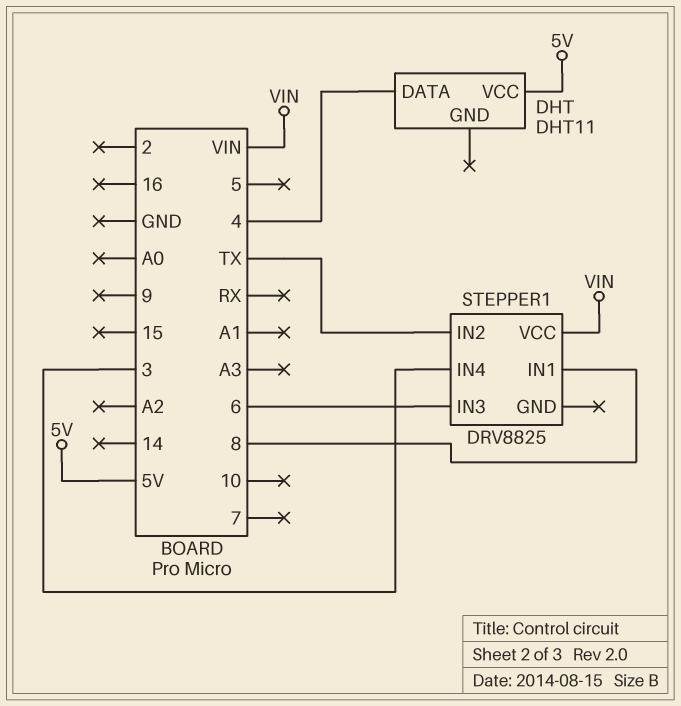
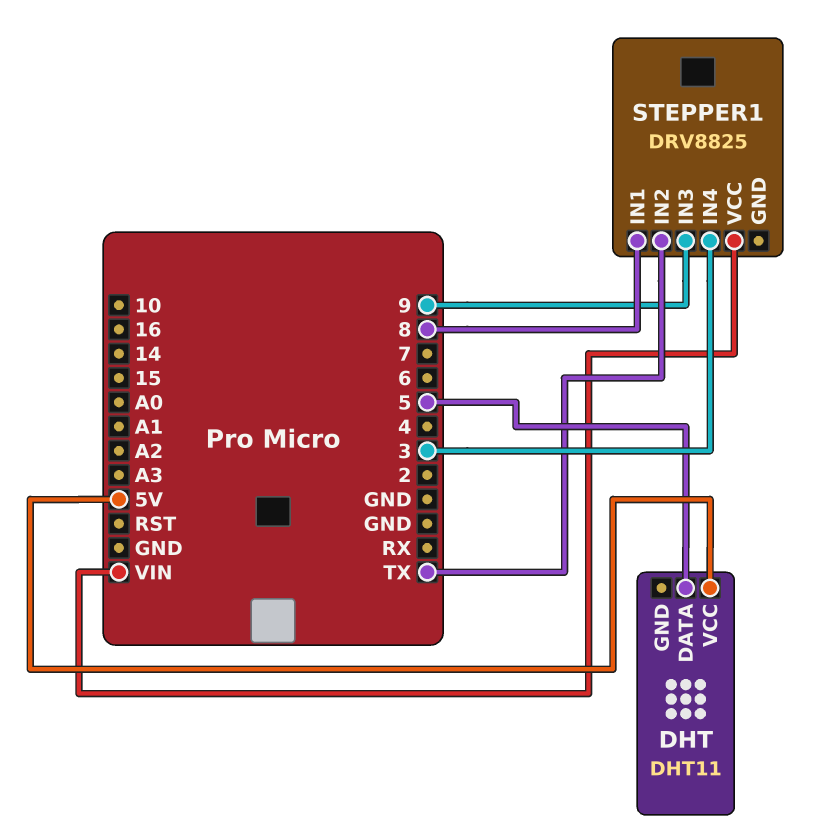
DHT pin DATA: 4 -> 5
STEPPER1 pin IN3: 6 -> 9

